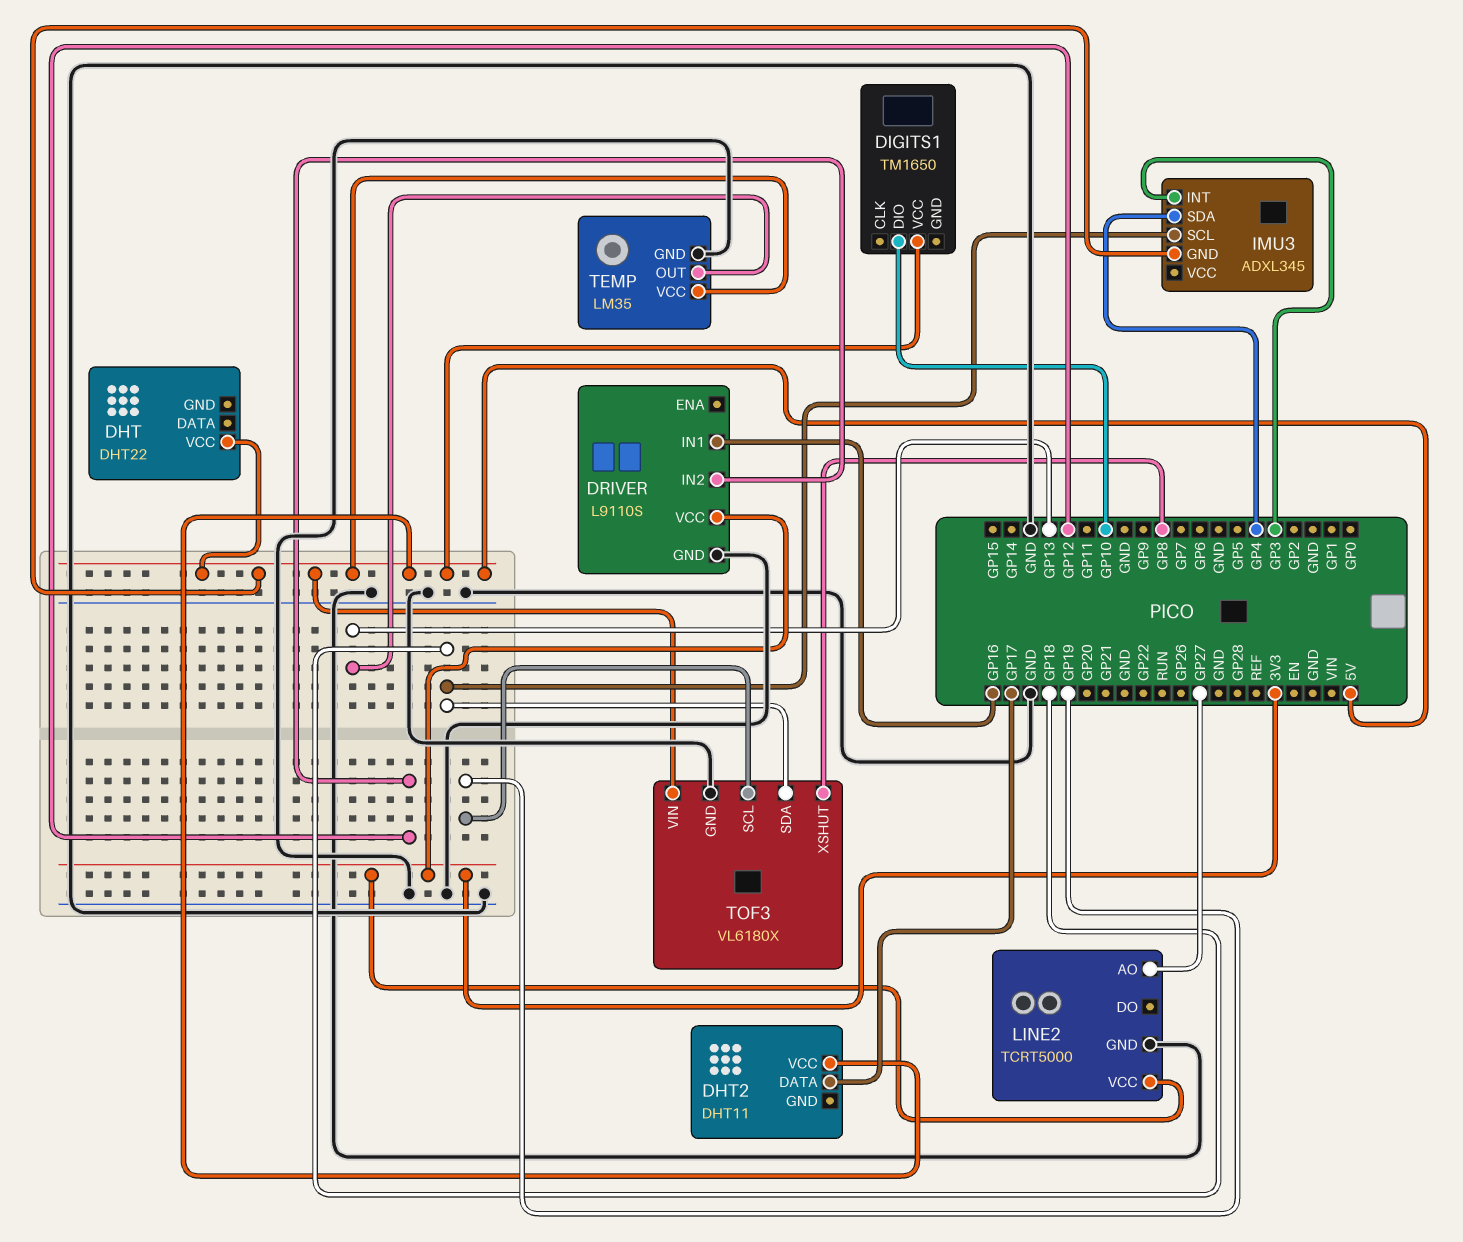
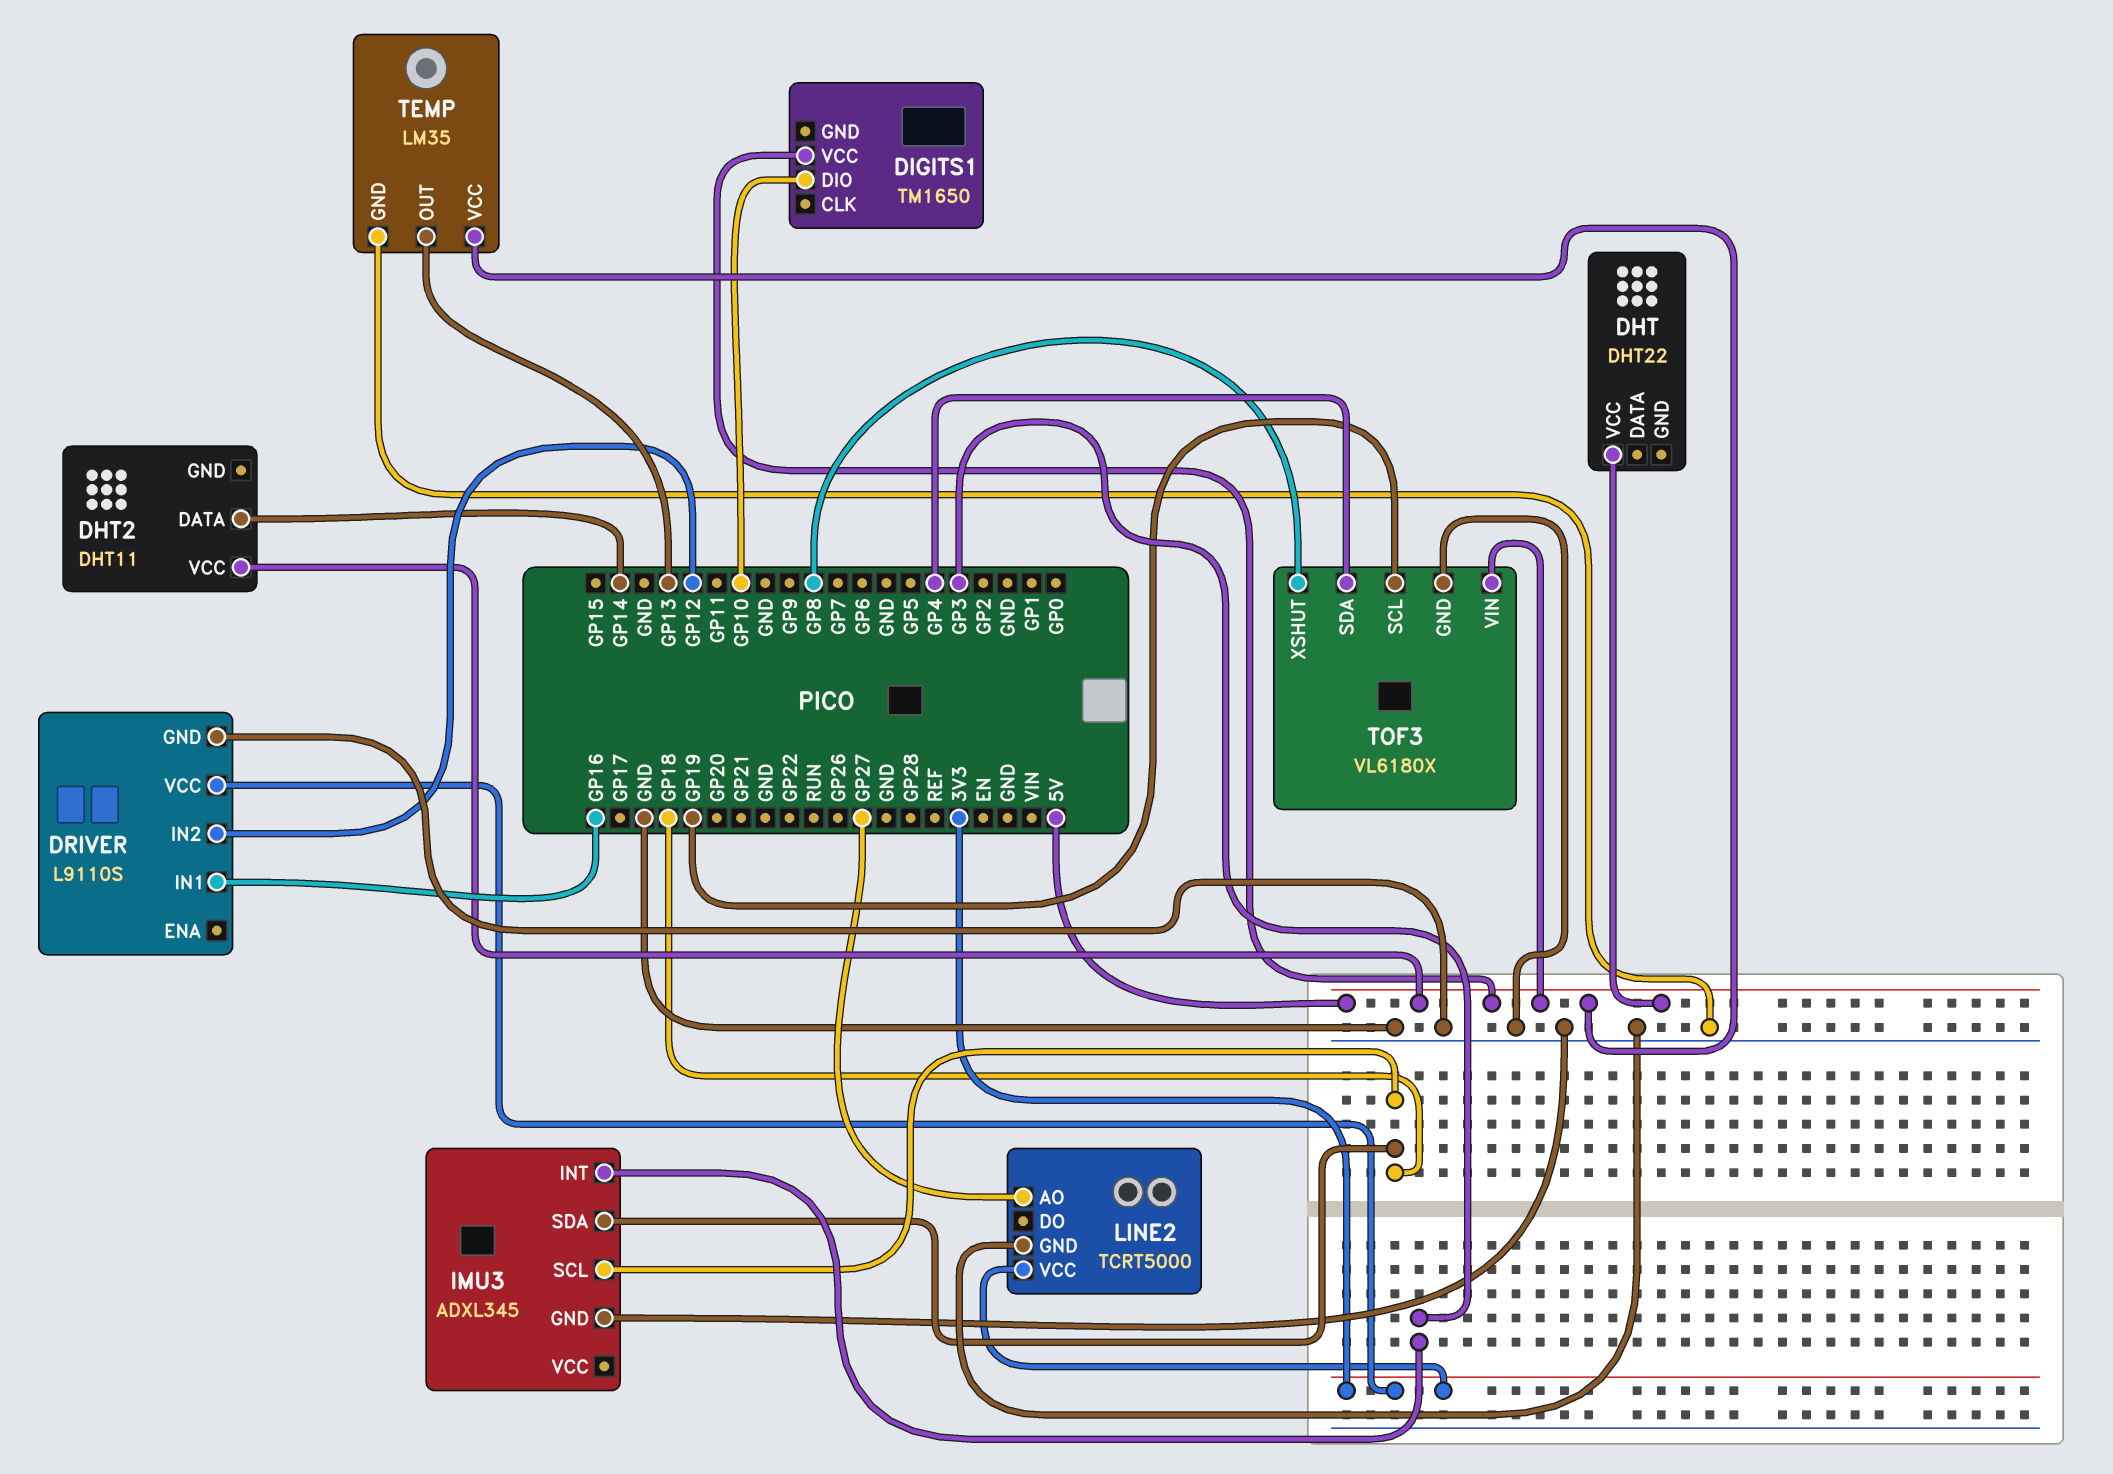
DHT2 pin DATA: GP17 -> GP14
IMU3 pin GND: 5V -> GND
IMU3 pin SDA: GP4 -> GP18
TOF3 pin SDA: GP18 -> GP4

